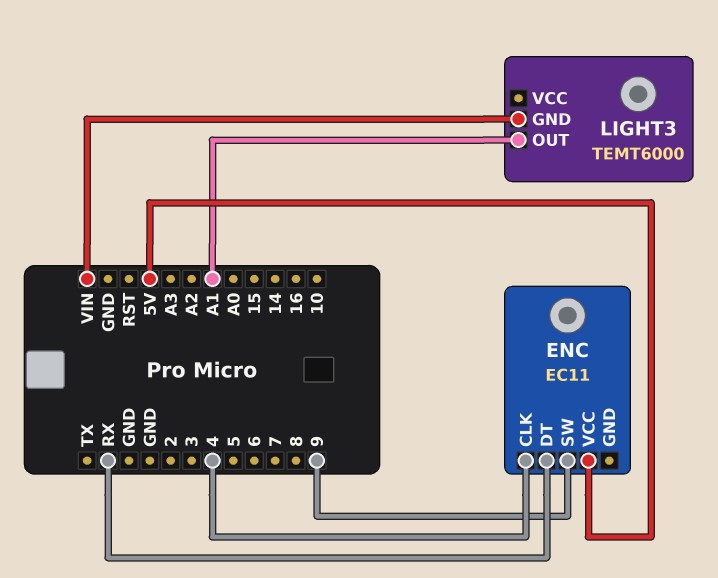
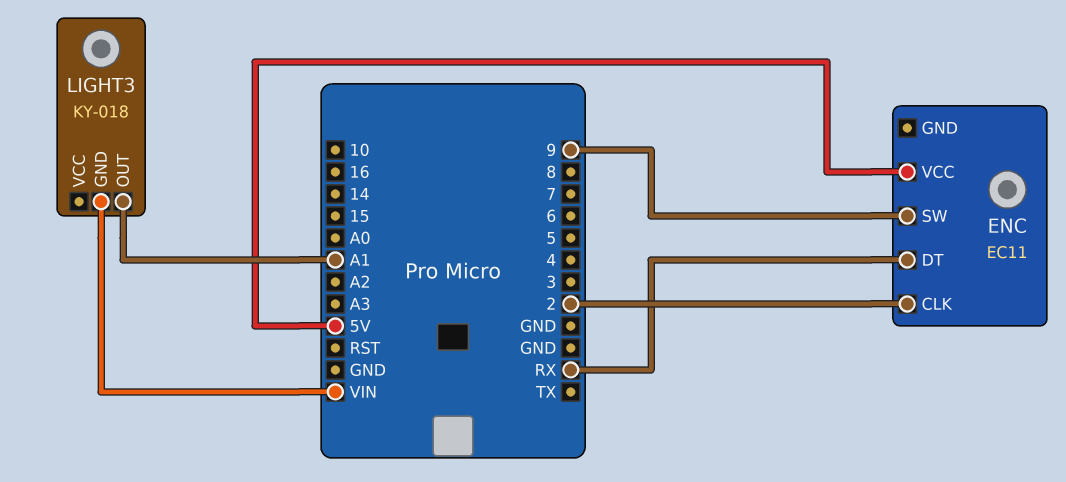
ENC pin CLK: 4 -> 2
LIGHT3: TEMT6000 -> KY-018

